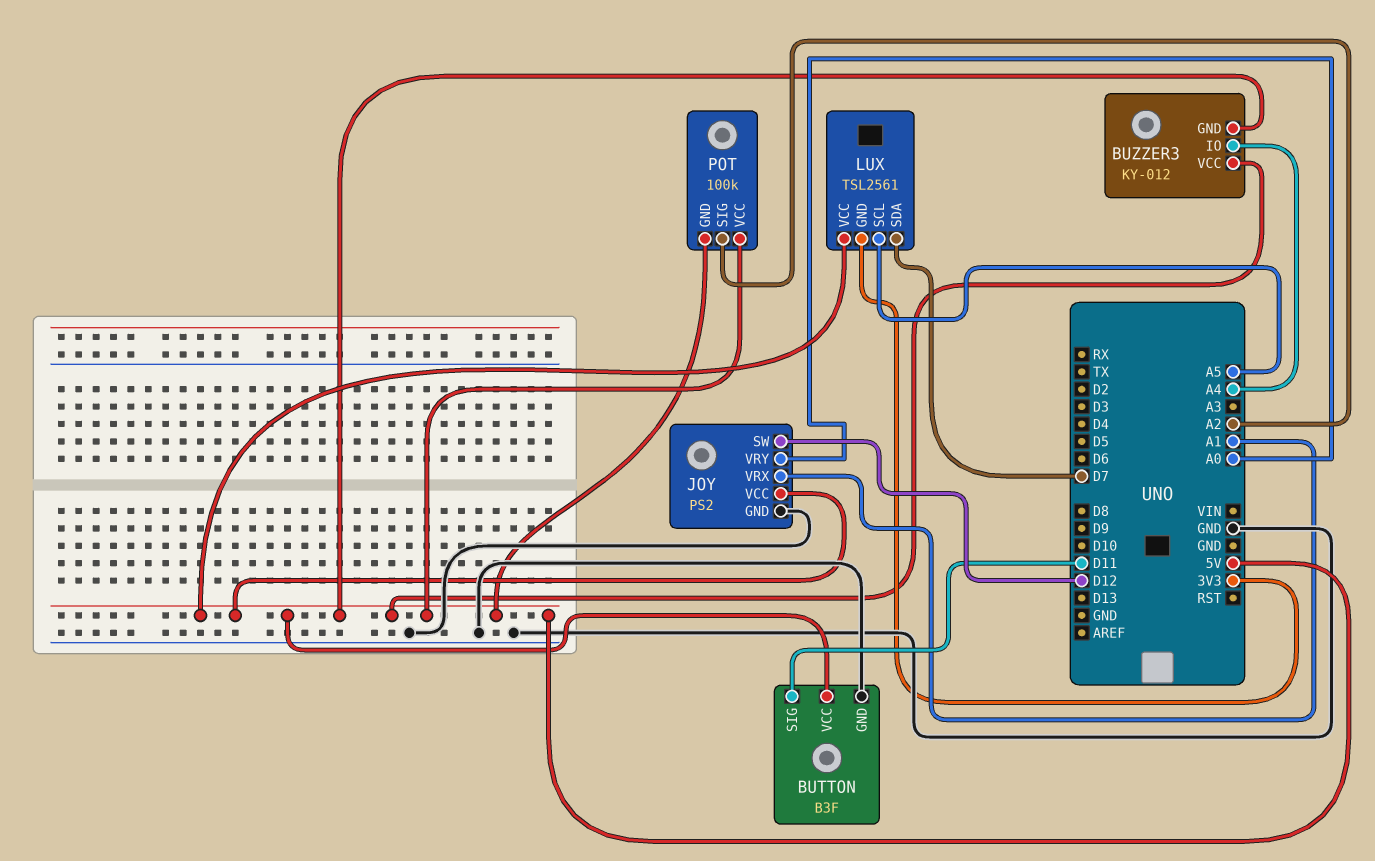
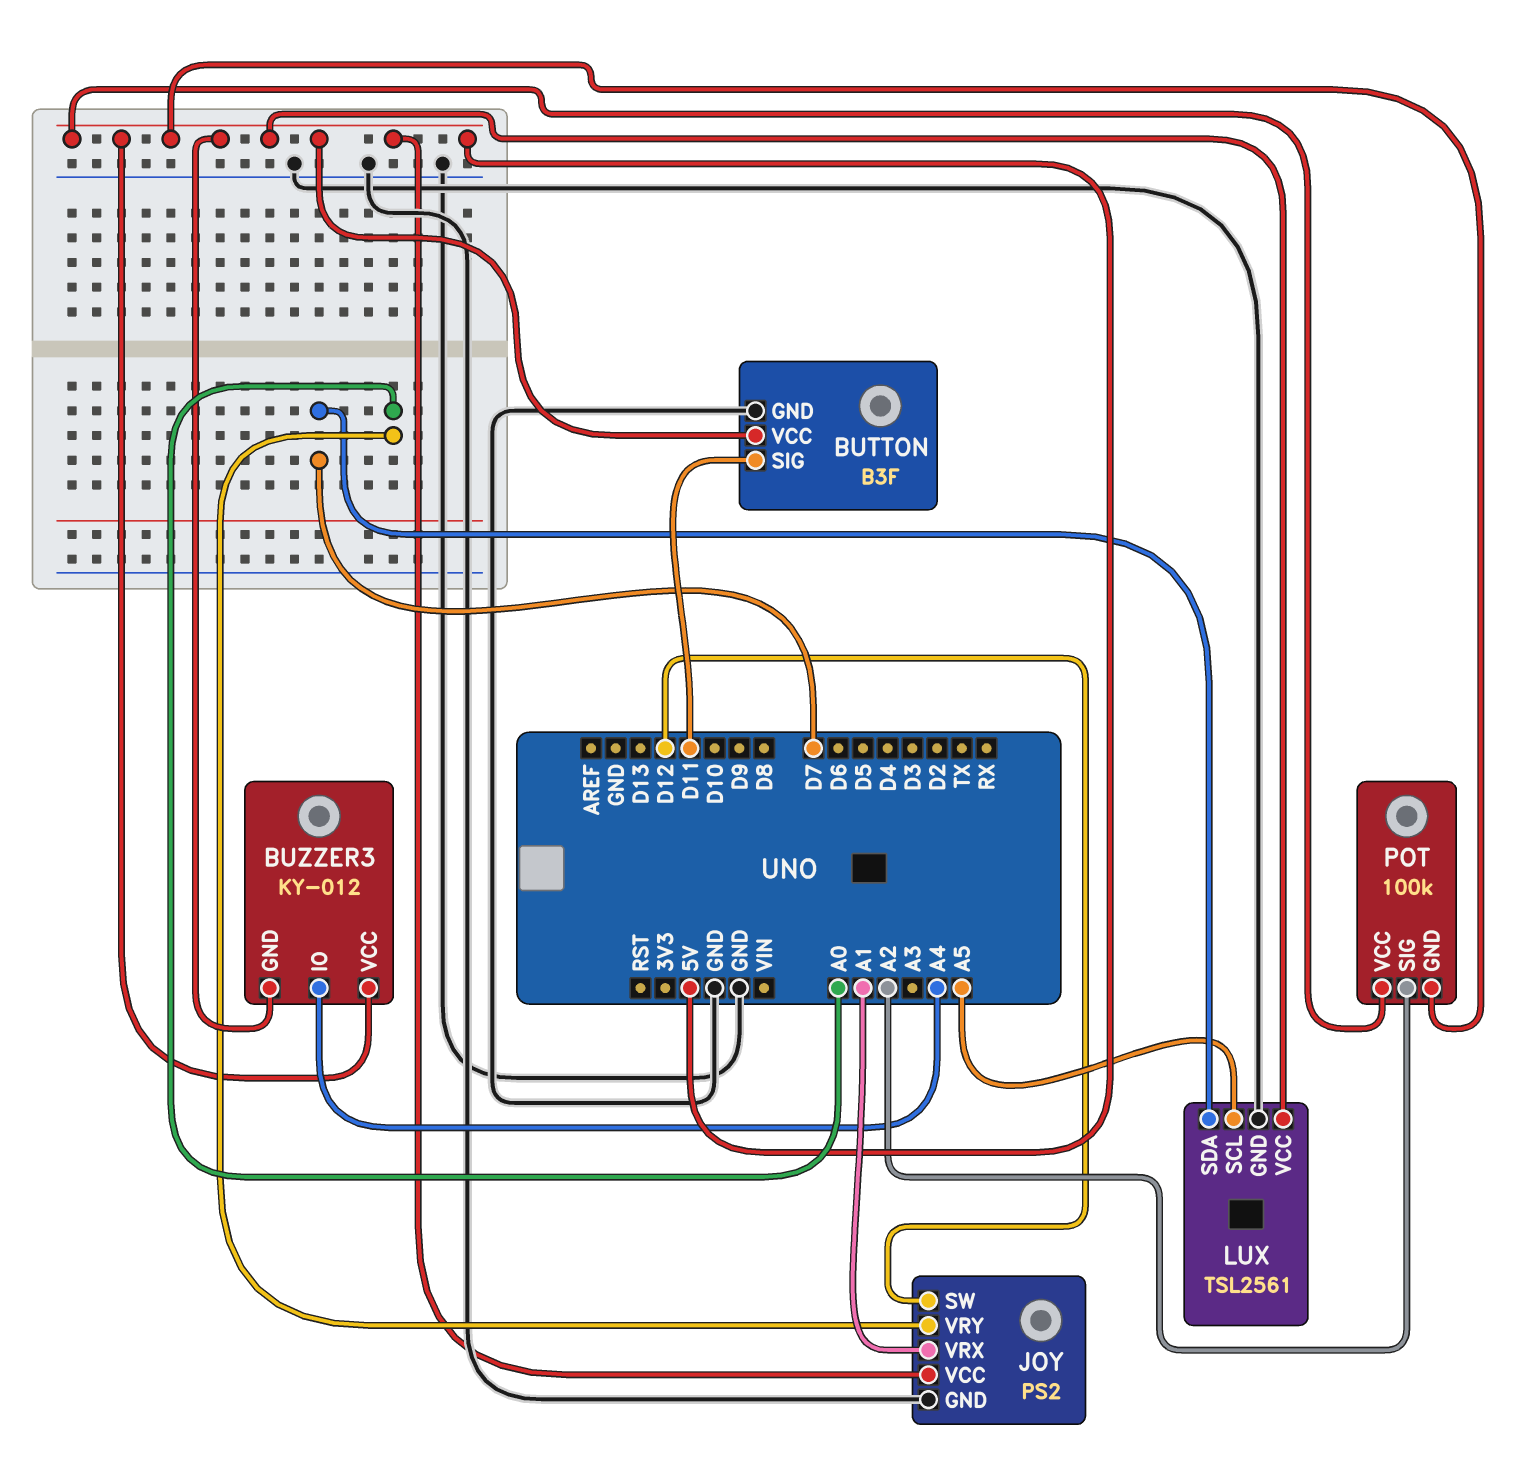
LUX pin GND: 3V3 -> GND

